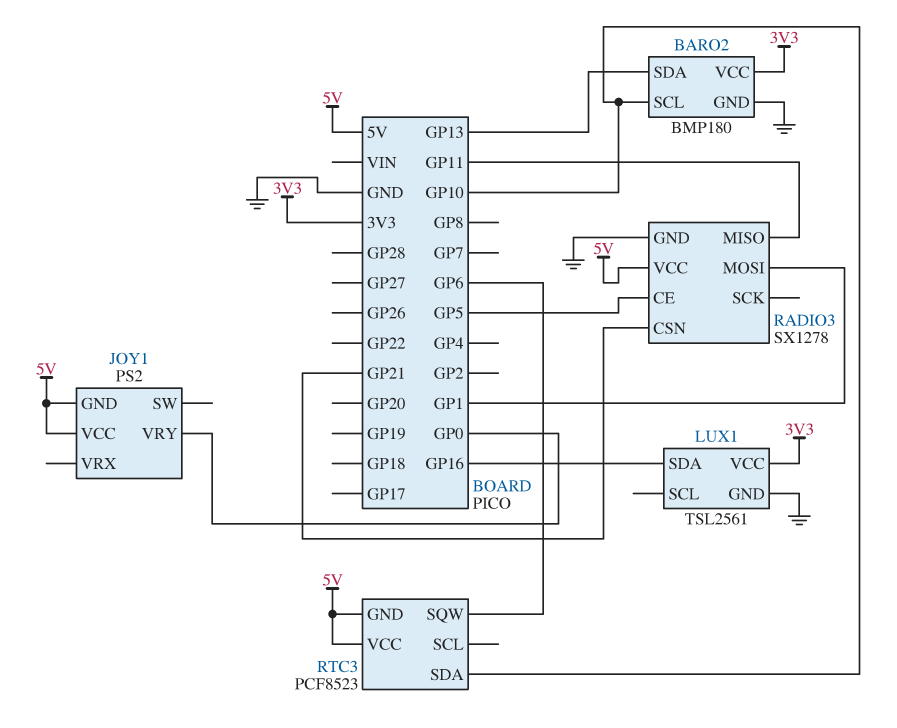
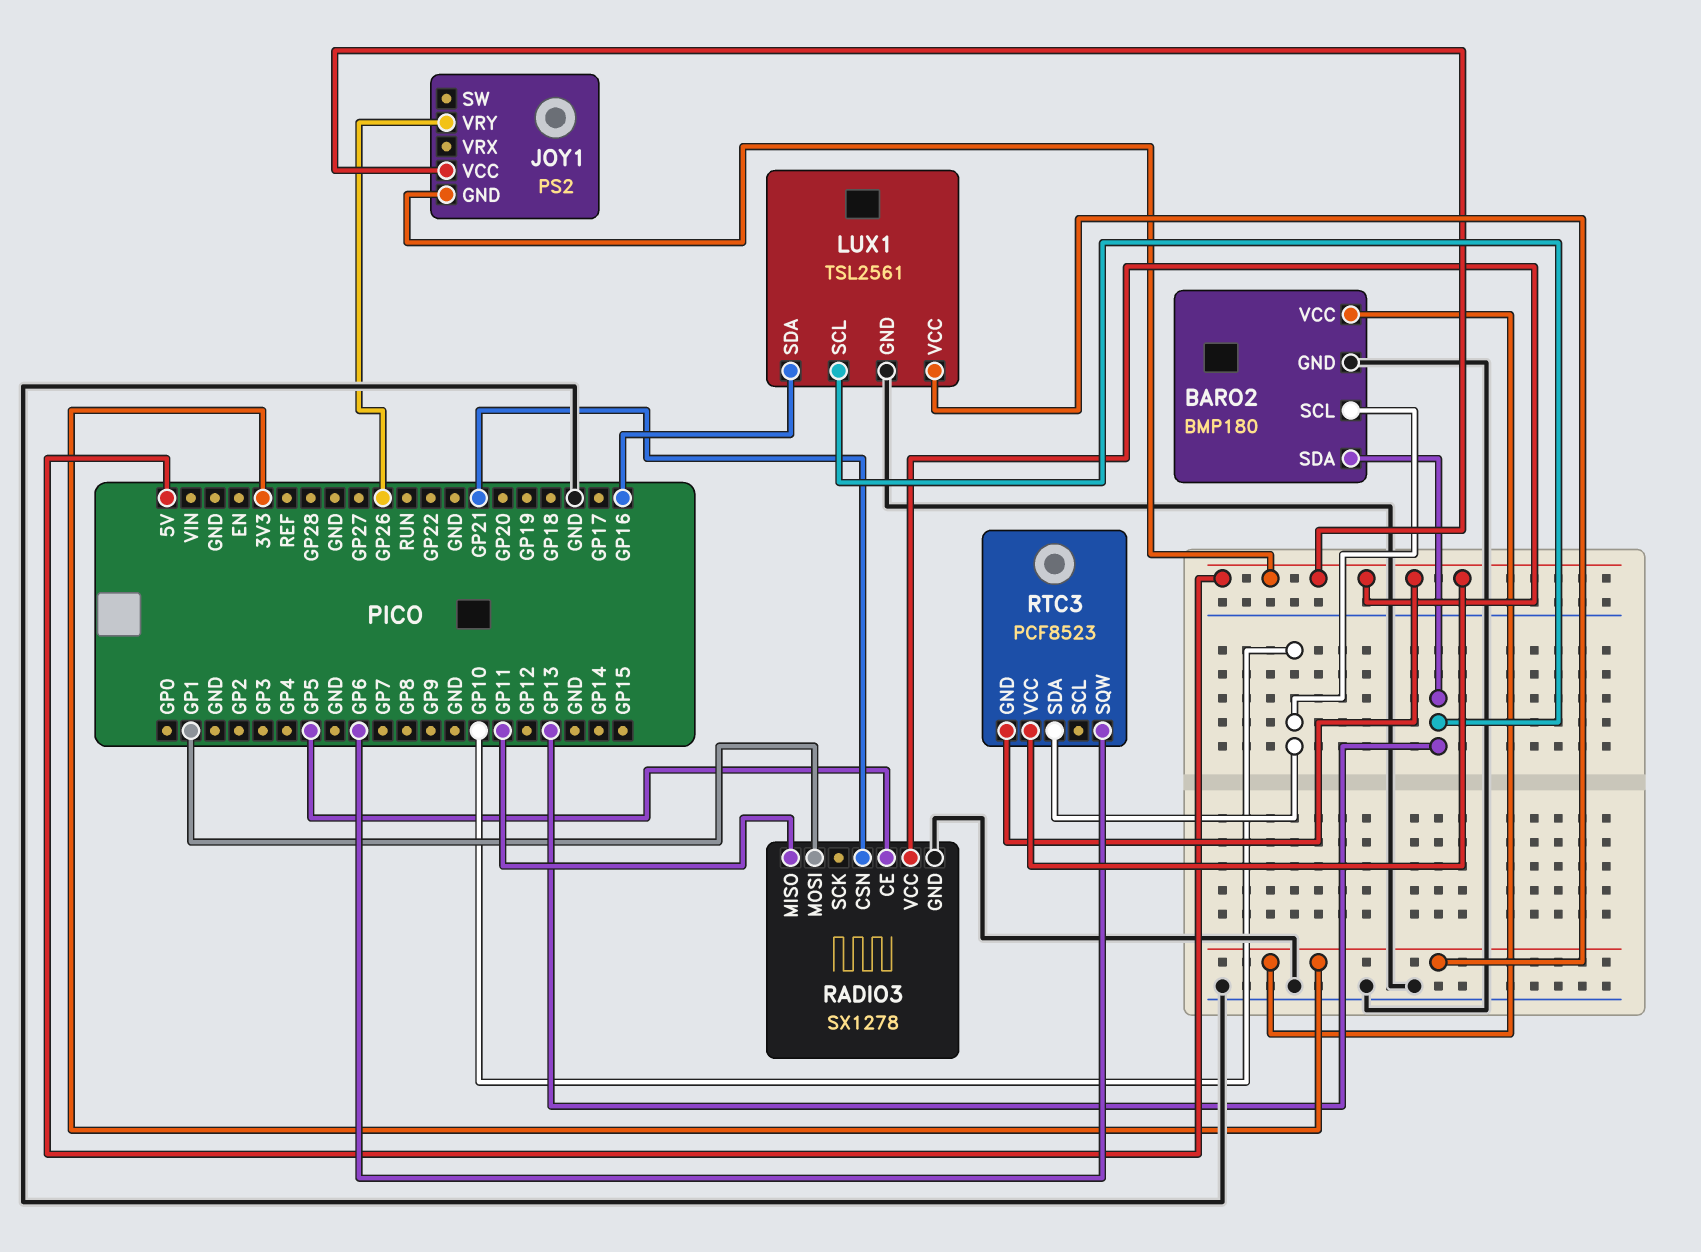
JOY1 pin VRY: GP0 -> GP26
LUX1 pin SCL: none -> GP13

